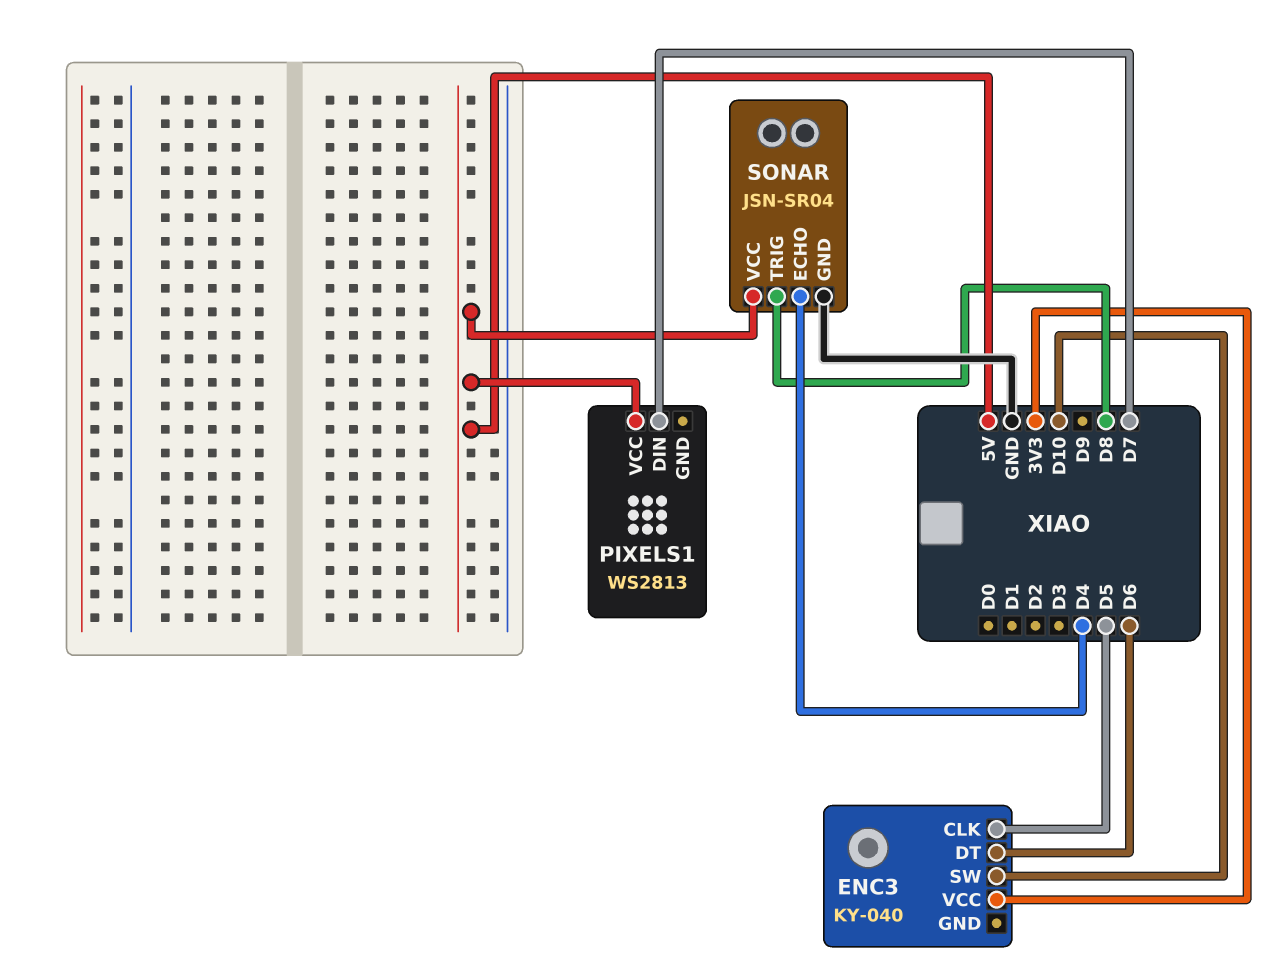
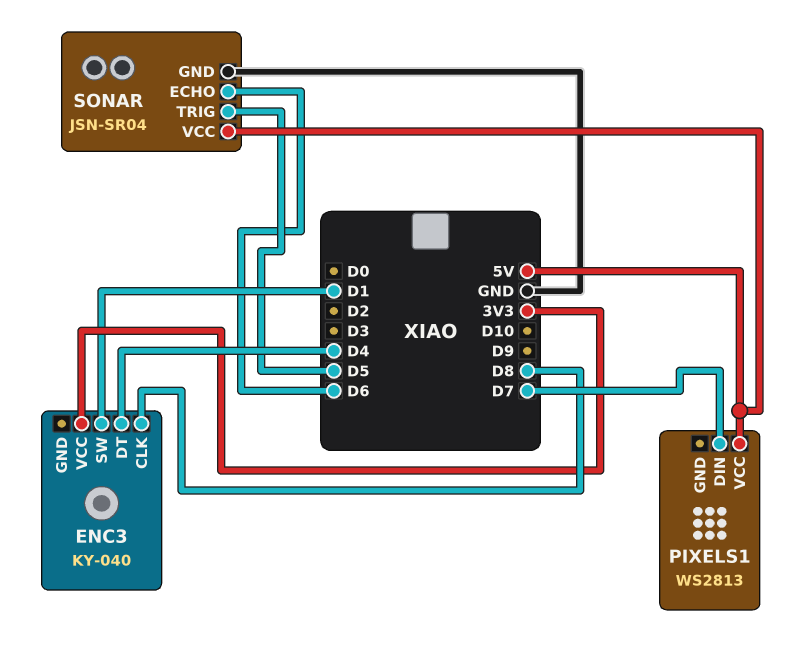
ENC3 pin CLK: D5 -> D8
ENC3 pin DT: D6 -> D4
ENC3 pin SW: D10 -> D1
SONAR pin ECHO: D4 -> D6
SONAR pin TRIG: D8 -> D5

